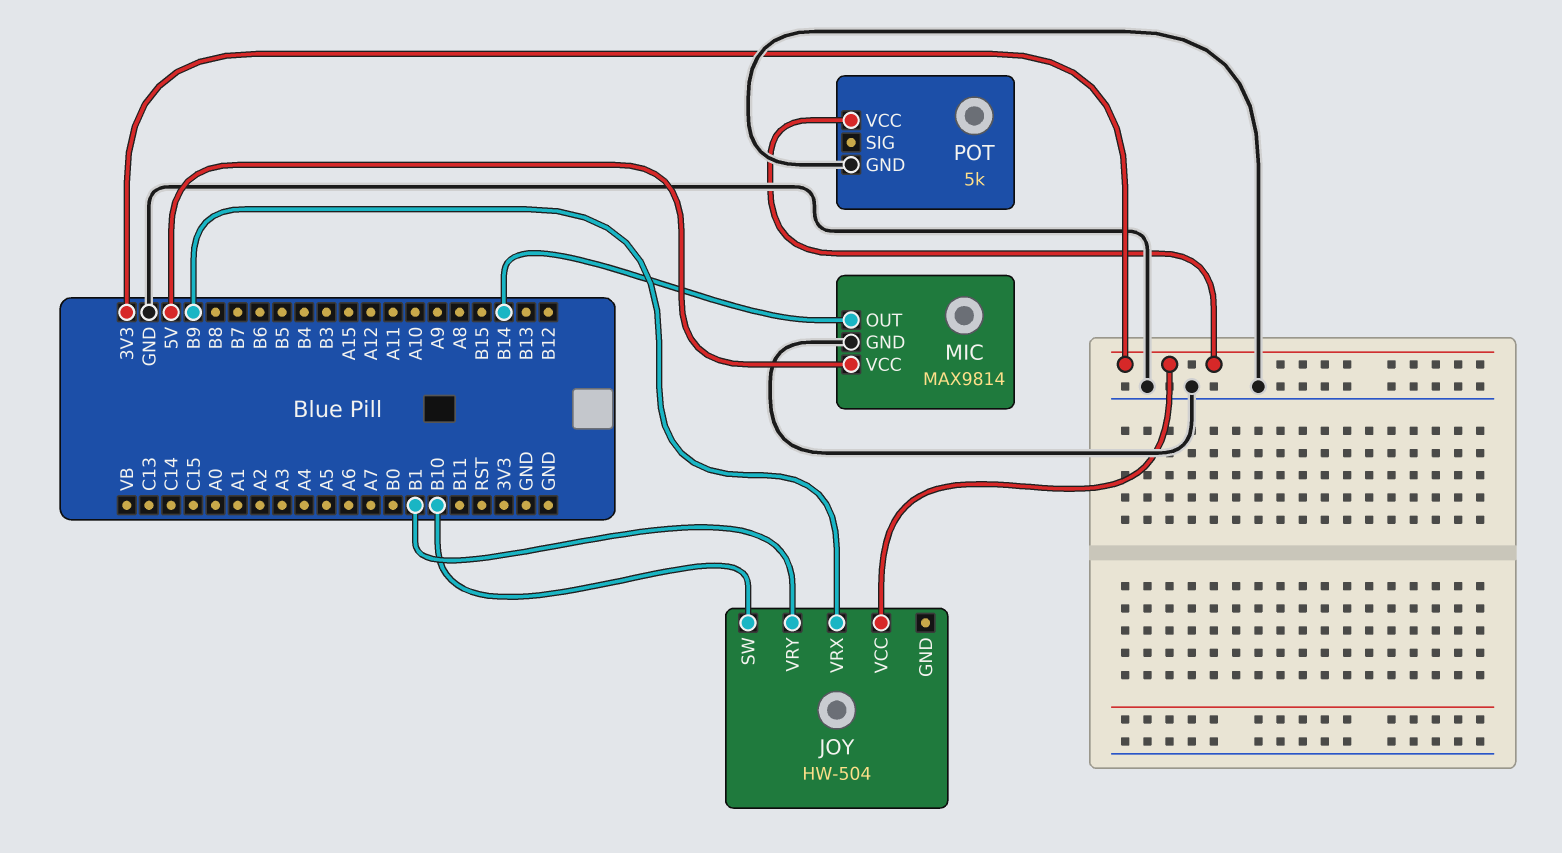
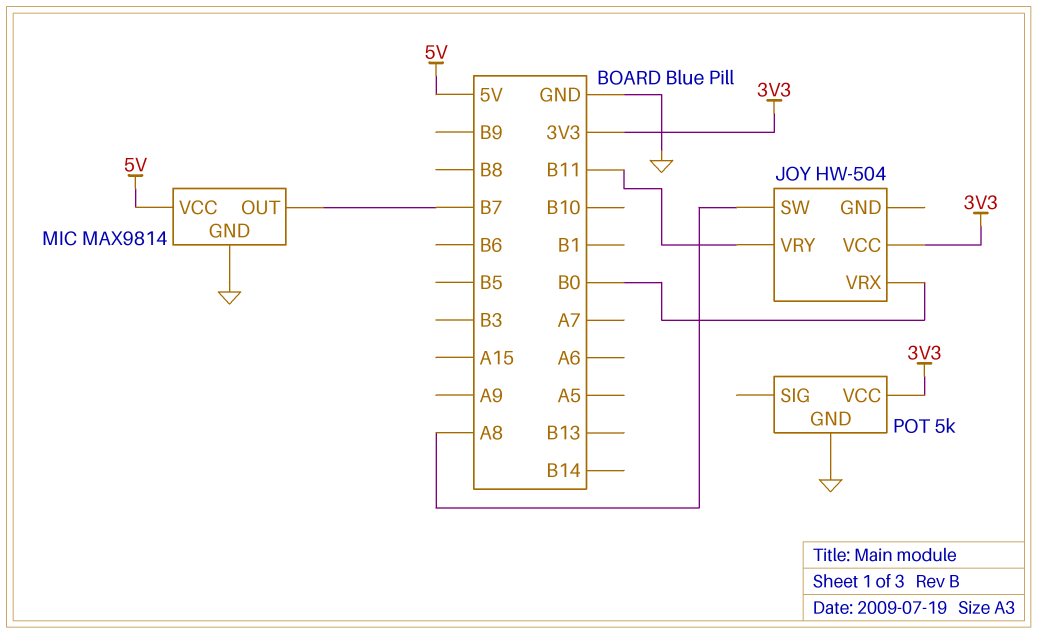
JOY pin SW: B10 -> A8
JOY pin VRX: B9 -> B0
JOY pin VRY: B1 -> B11
MIC pin OUT: B14 -> B7

